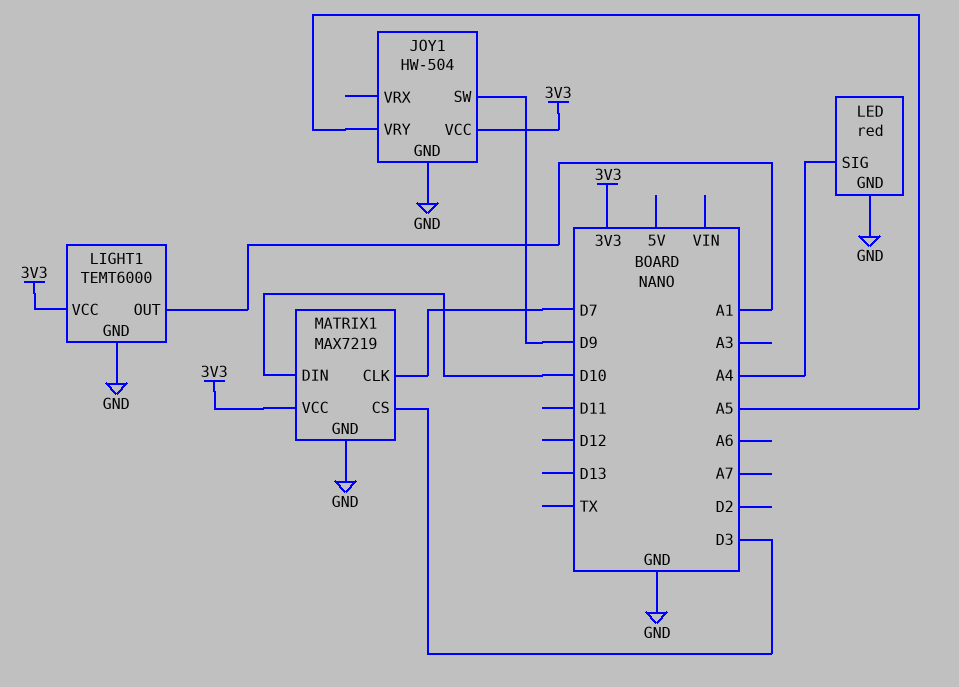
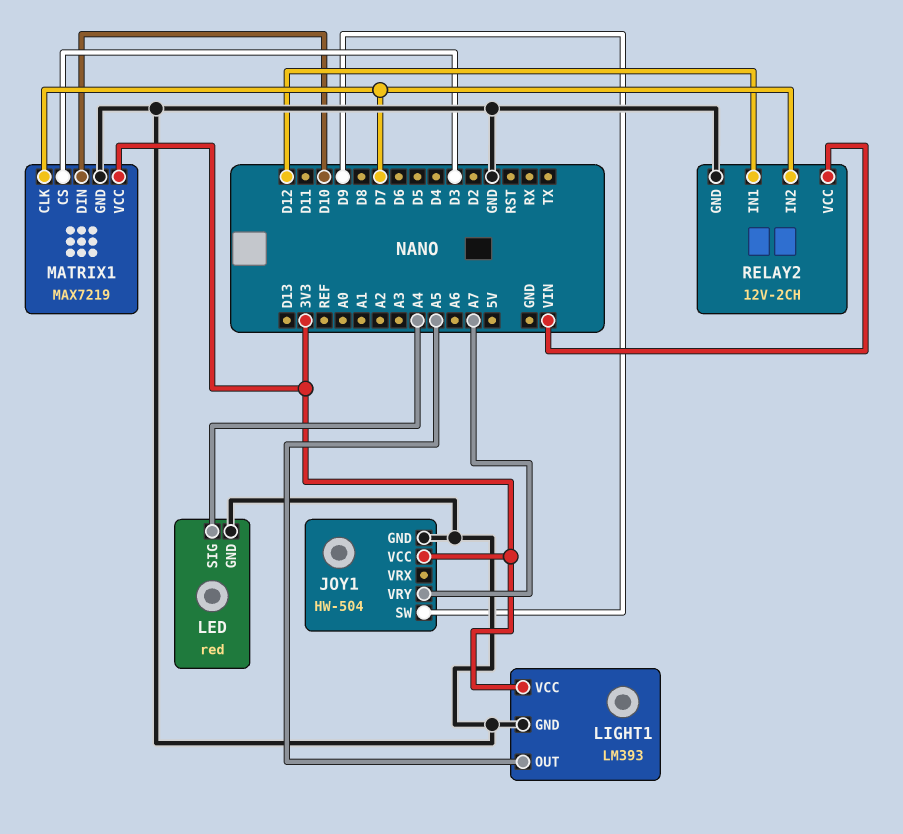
JOY1 pin VRY: A5 -> A7
LIGHT1: TEMT6000 -> LM393
LIGHT1 pin OUT: A1 -> A5
RELAY2: none -> 12V-2CH
RELAY2 pin GND: none -> GND
RELAY2 pin IN1: none -> D12
RELAY2 pin IN2: none -> D7
RELAY2 pin VCC: none -> VIN

